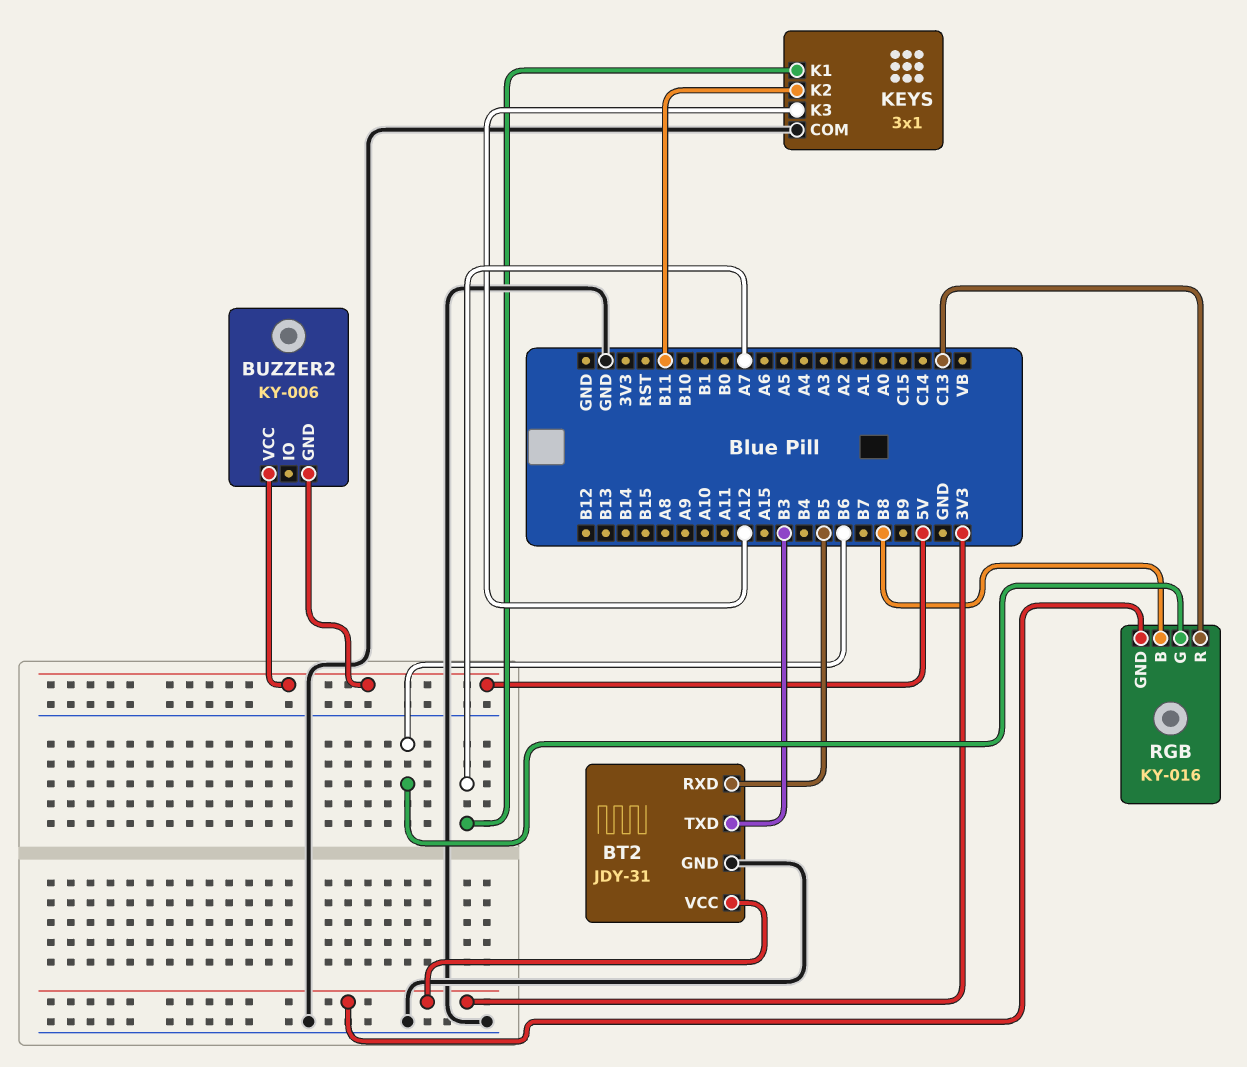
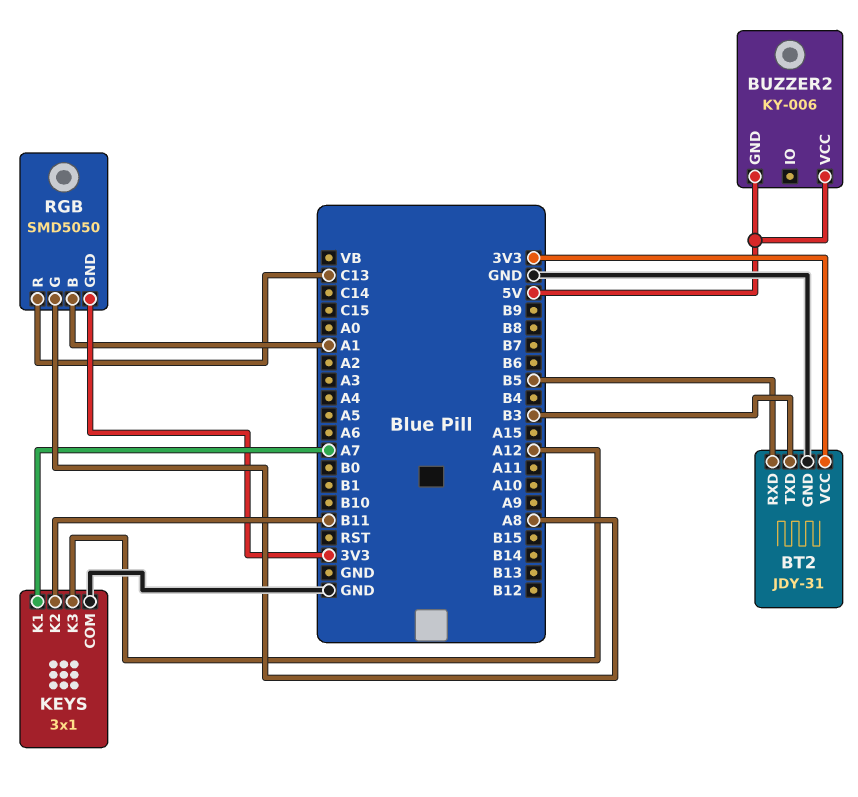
RGB: KY-016 -> SMD5050
RGB pin B: B8 -> A1
RGB pin G: B6 -> A8

